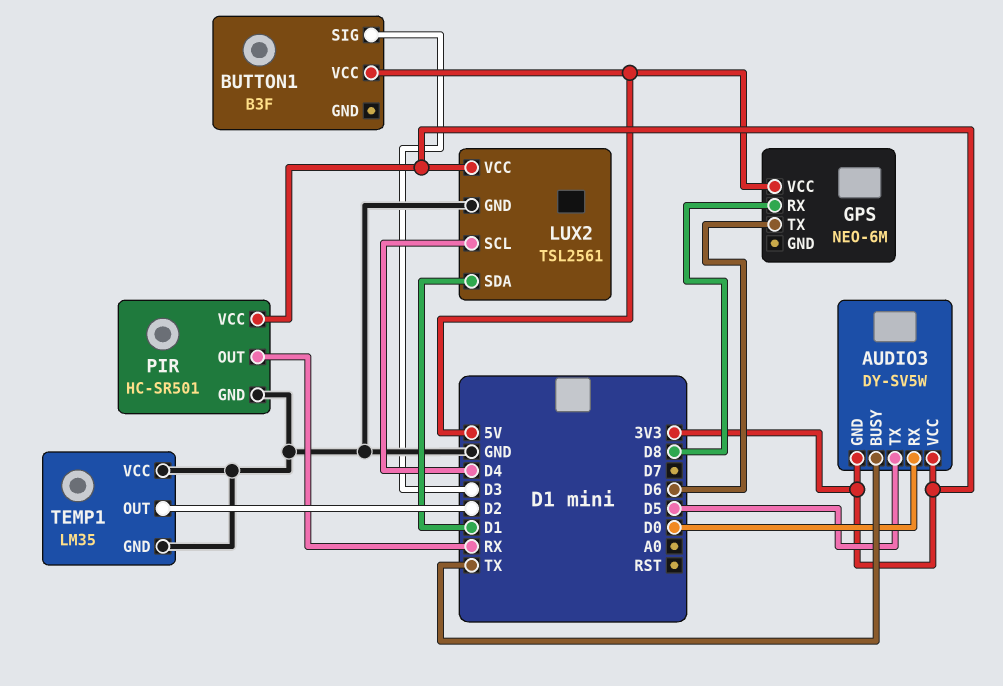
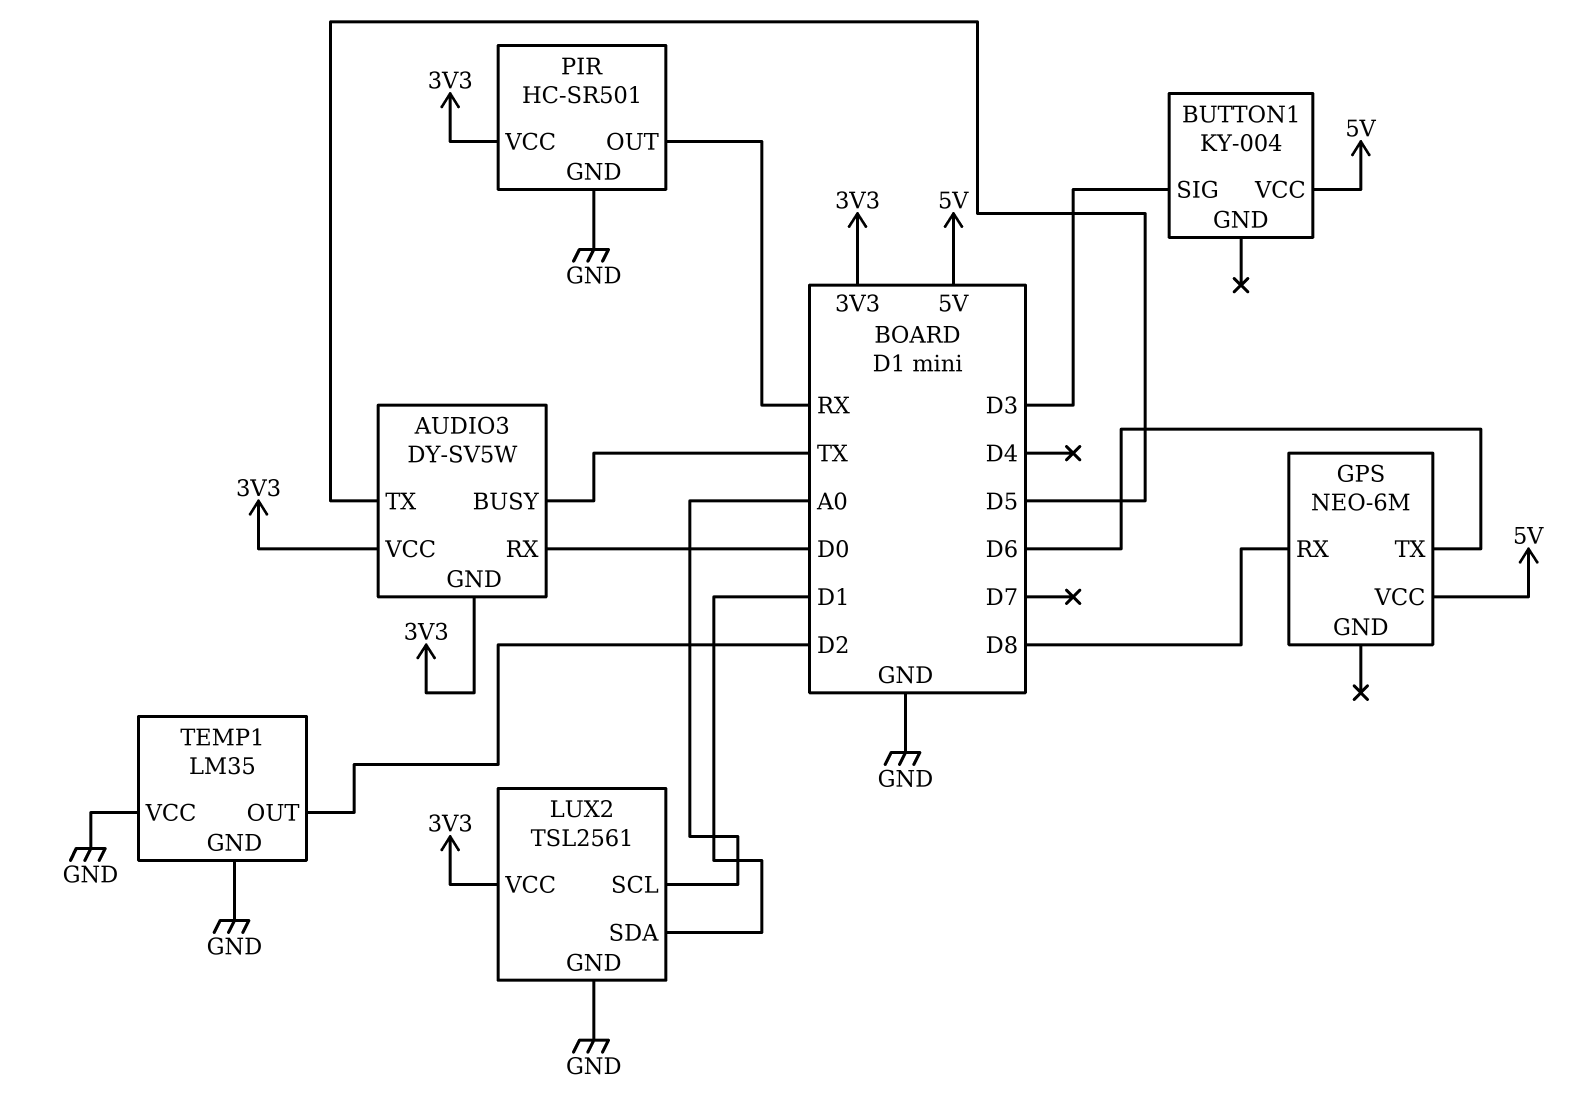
BUTTON1: B3F -> KY-004
LUX2 pin SCL: D4 -> A0

